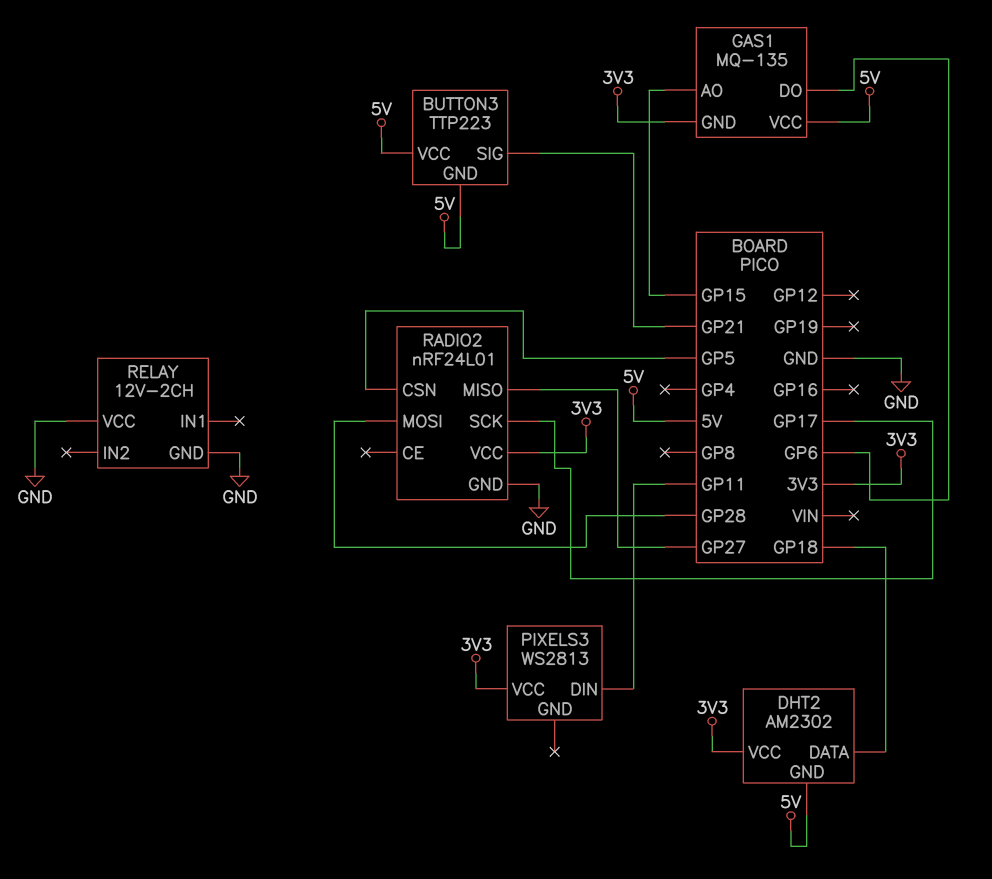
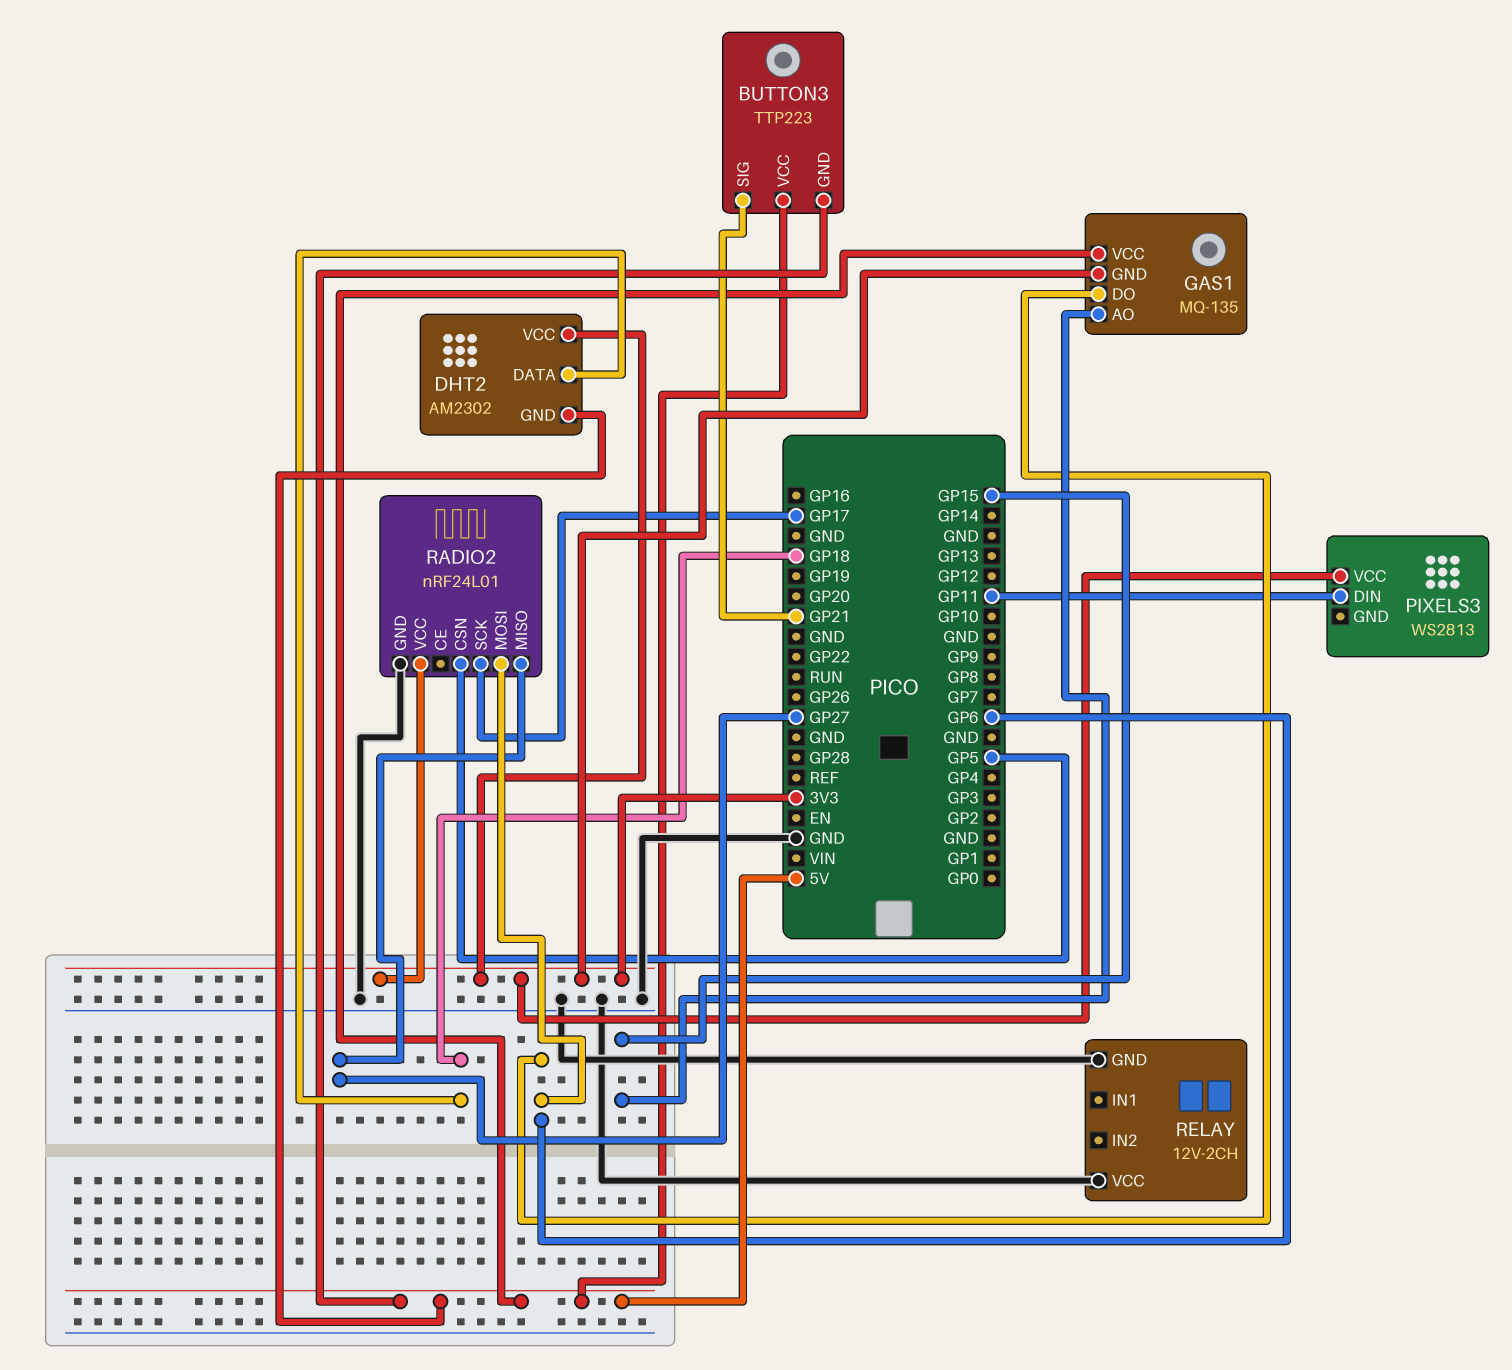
RADIO2 pin MOSI: GP28 -> GP6

